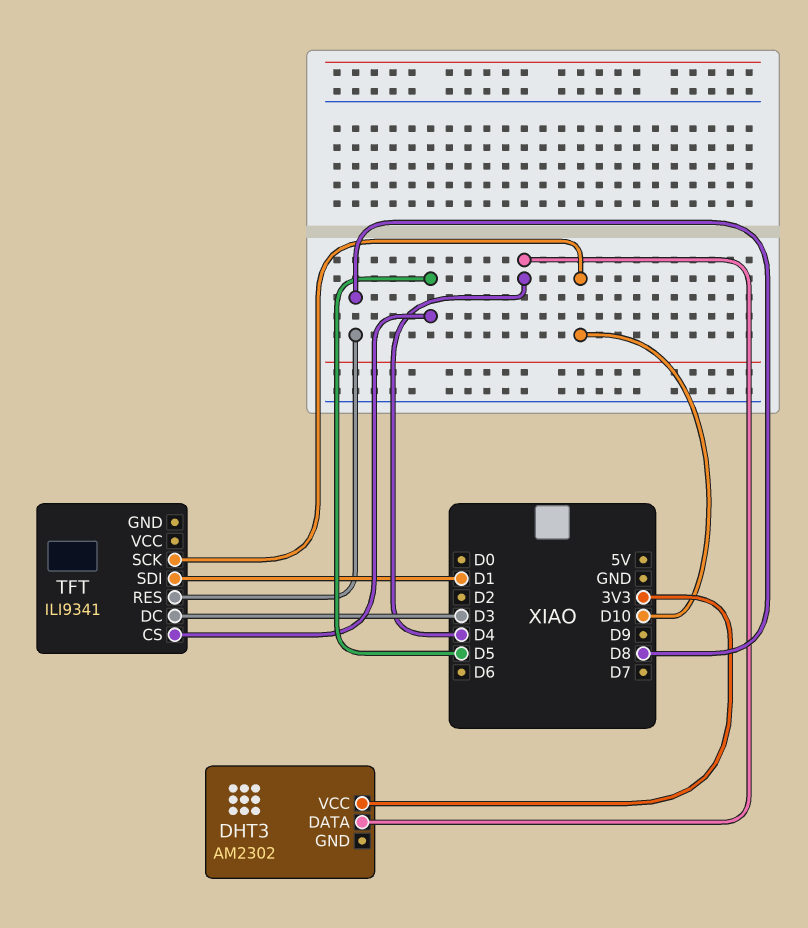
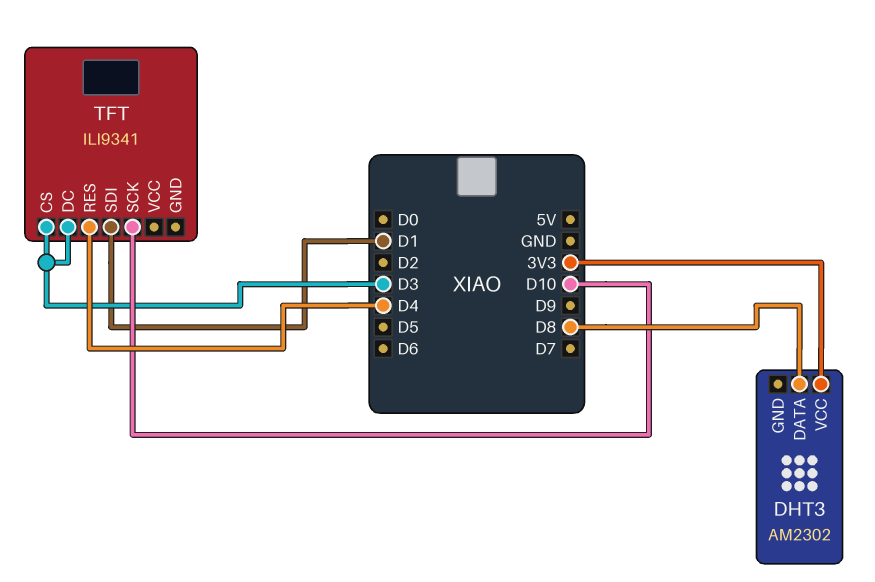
DHT3 pin DATA: D4 -> D8
TFT pin CS: D5 -> D3
TFT pin RES: D8 -> D4

